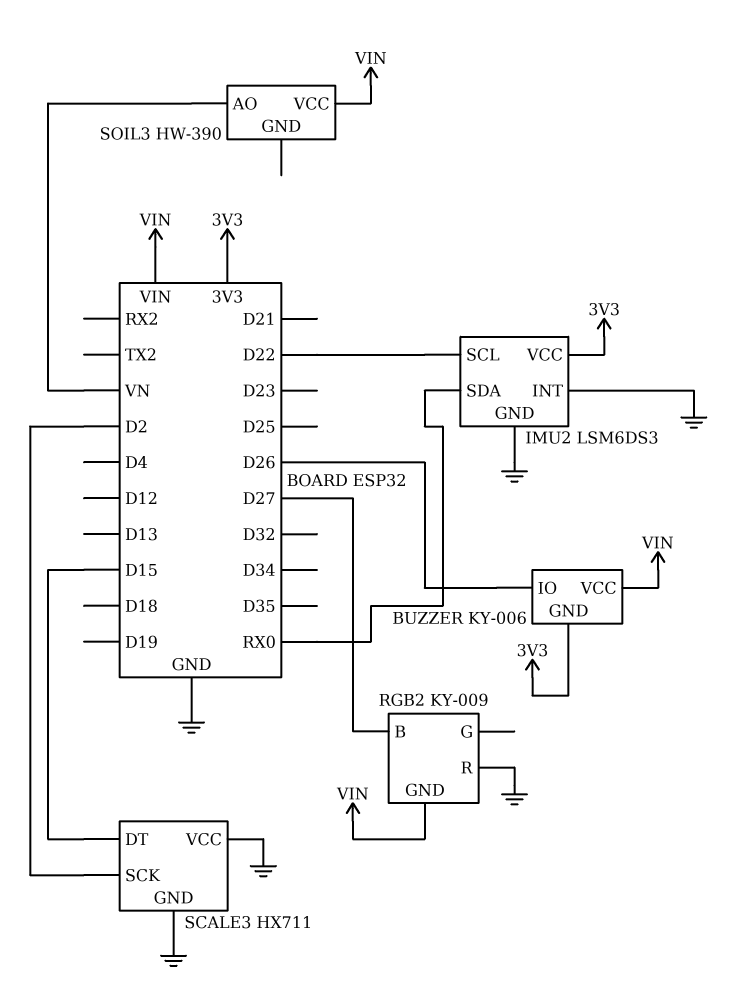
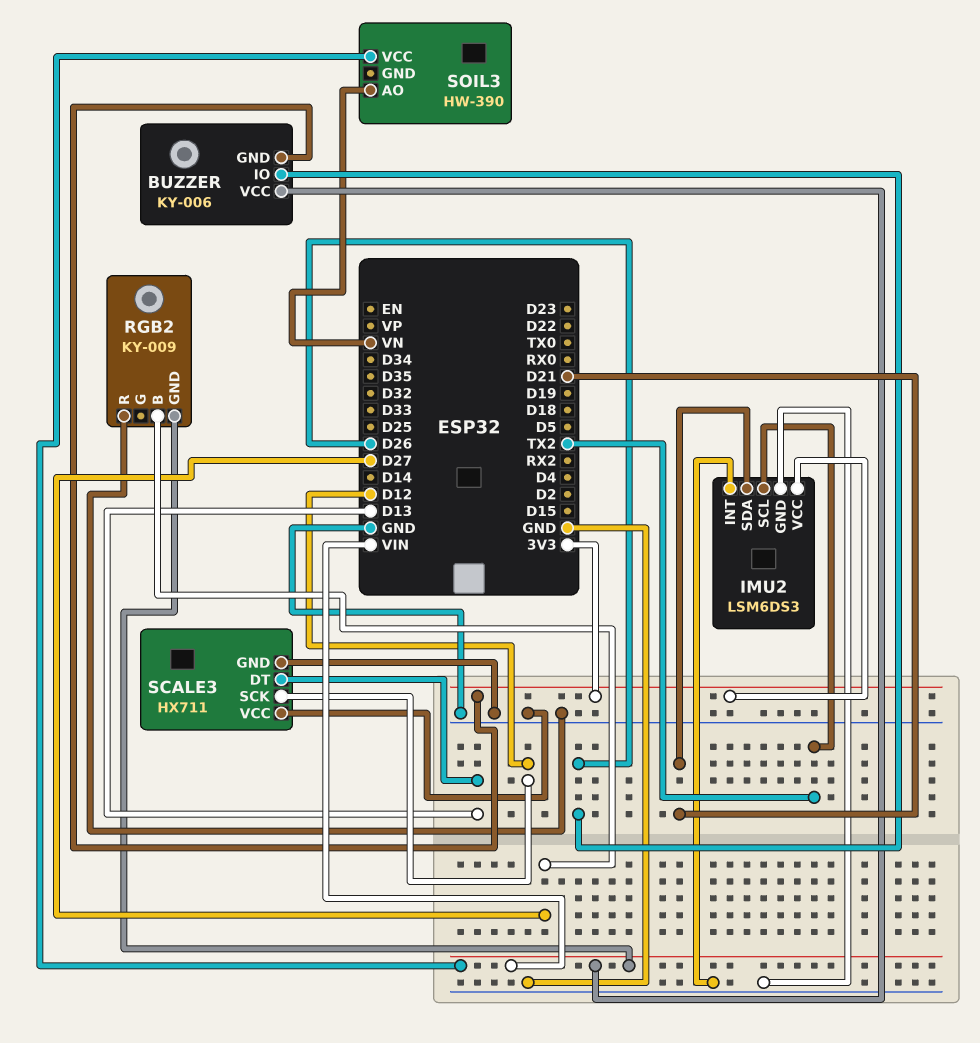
IMU2 pin SCL: D22 -> TX2
IMU2 pin SDA: RX0 -> D21
SCALE3 pin DT: D15 -> D13
SCALE3 pin SCK: D2 -> D12

